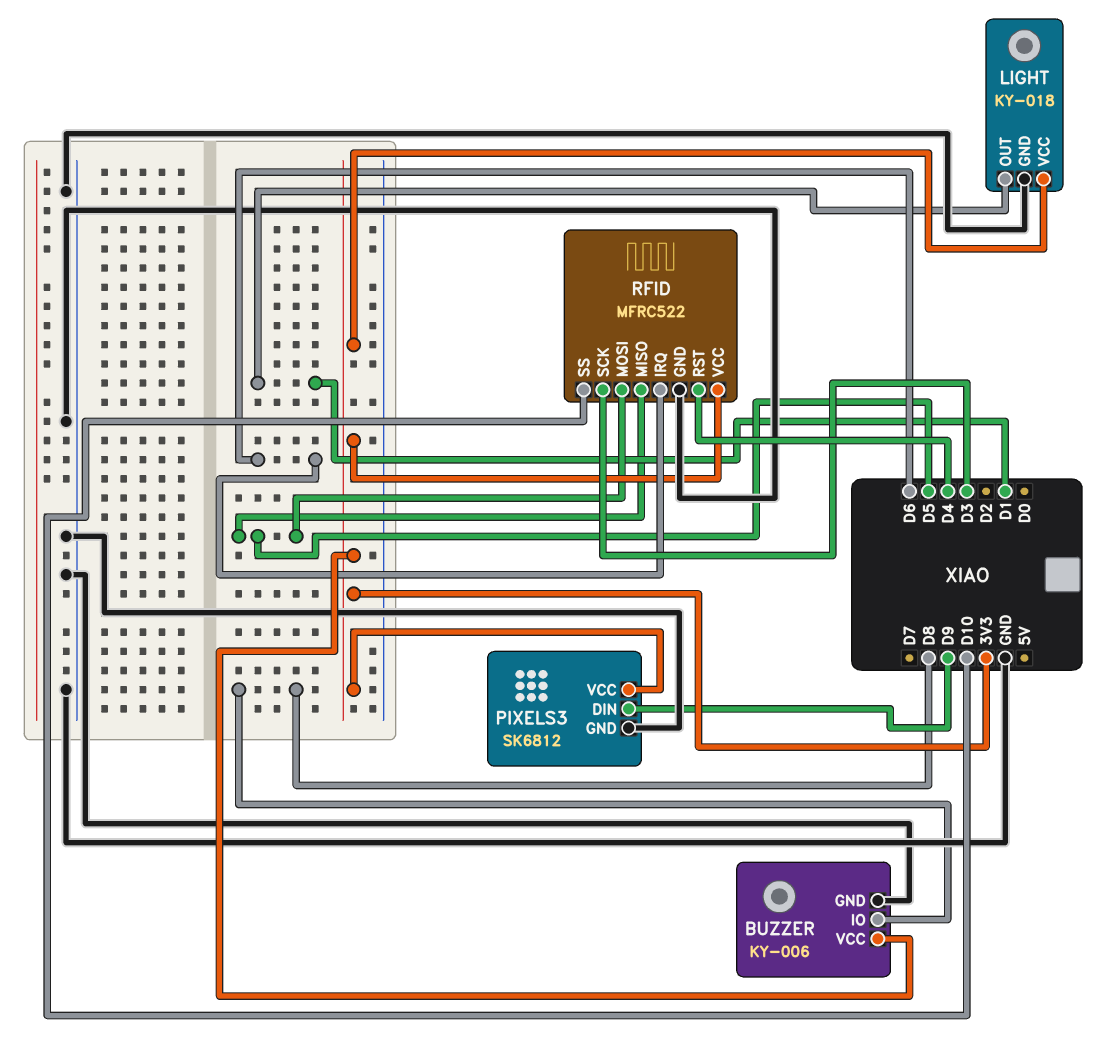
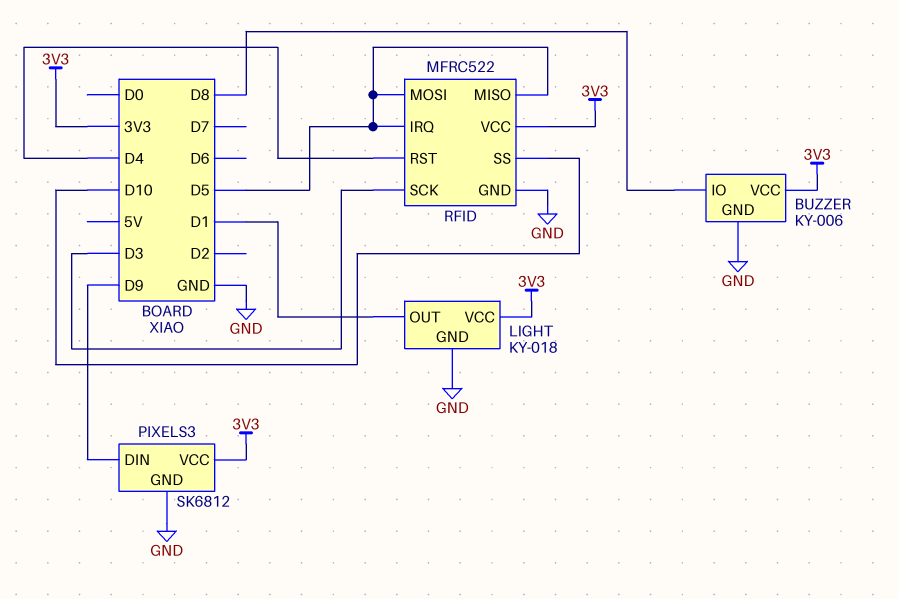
RFID pin IRQ: D6 -> D5

